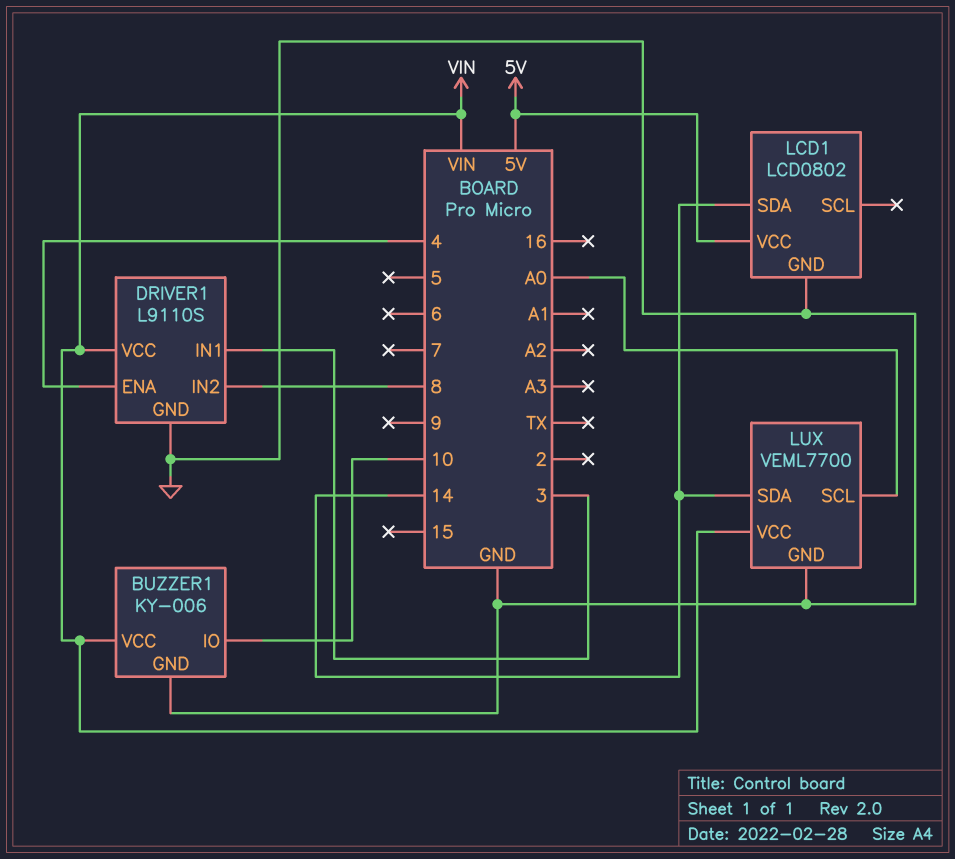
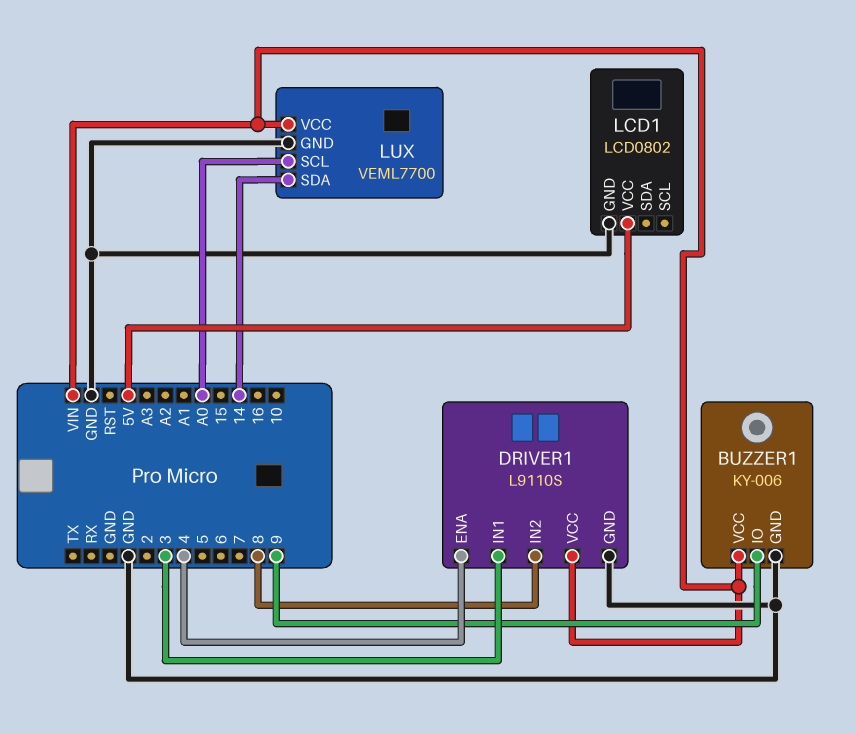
BUZZER1 pin IO: 10 -> 9
LCD1 pin SDA: 14 -> none

